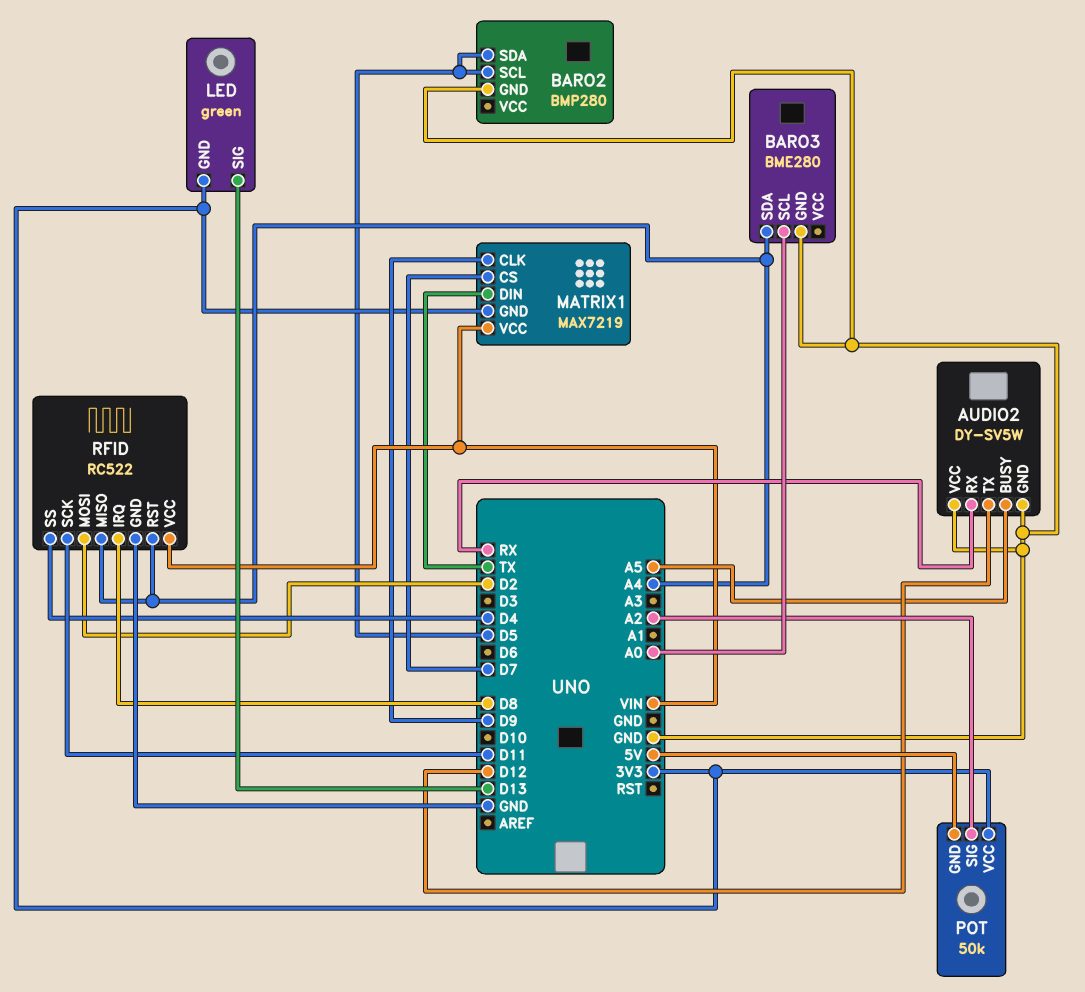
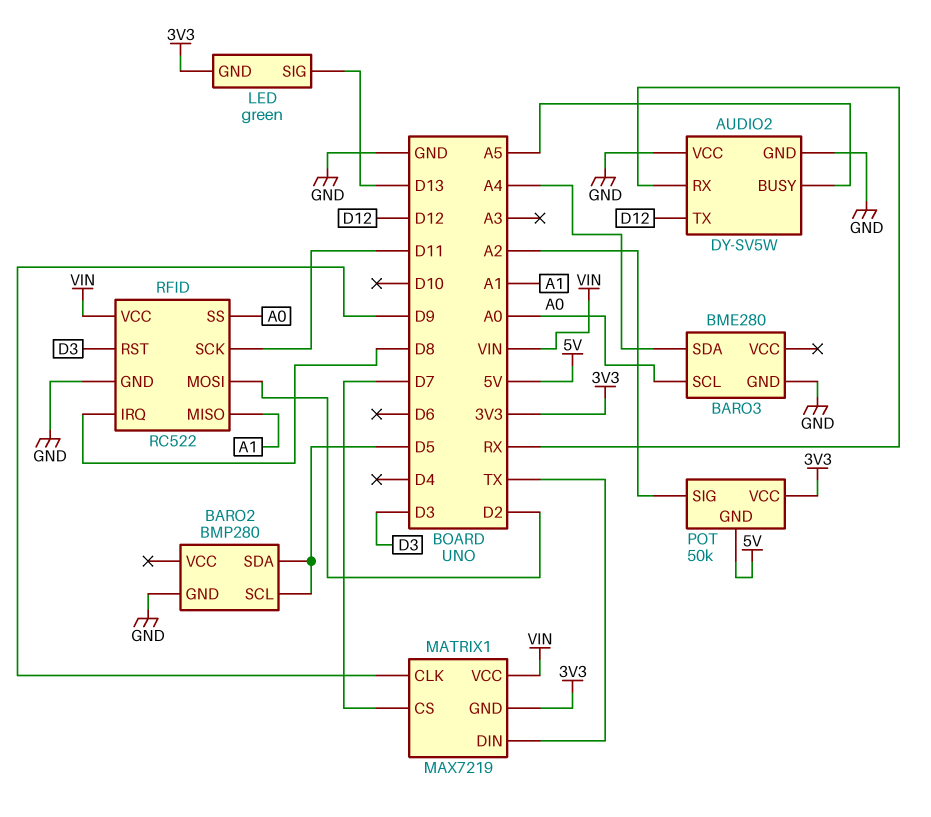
RFID pin MISO: A4 -> A1
RFID pin RST: A4 -> D3
RFID pin SS: D4 -> A0

